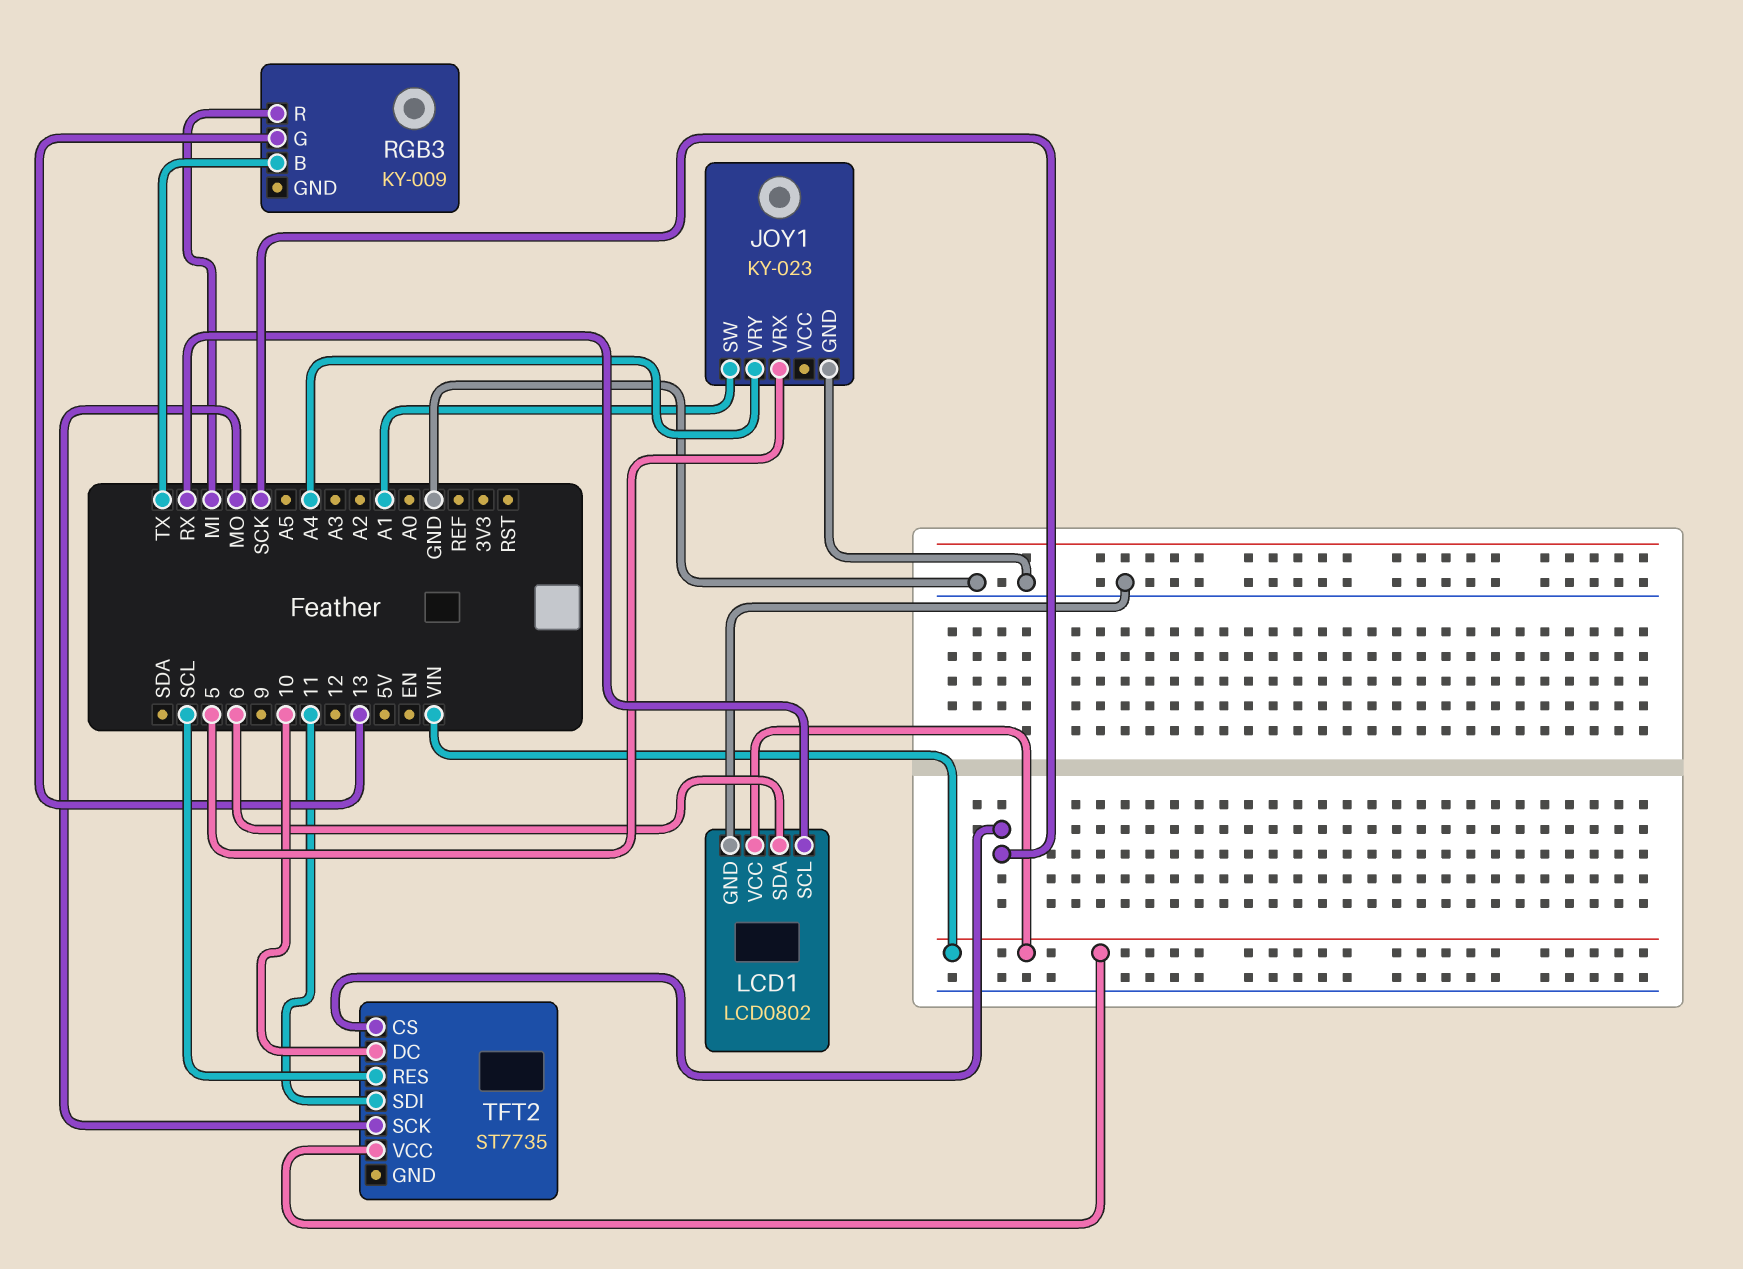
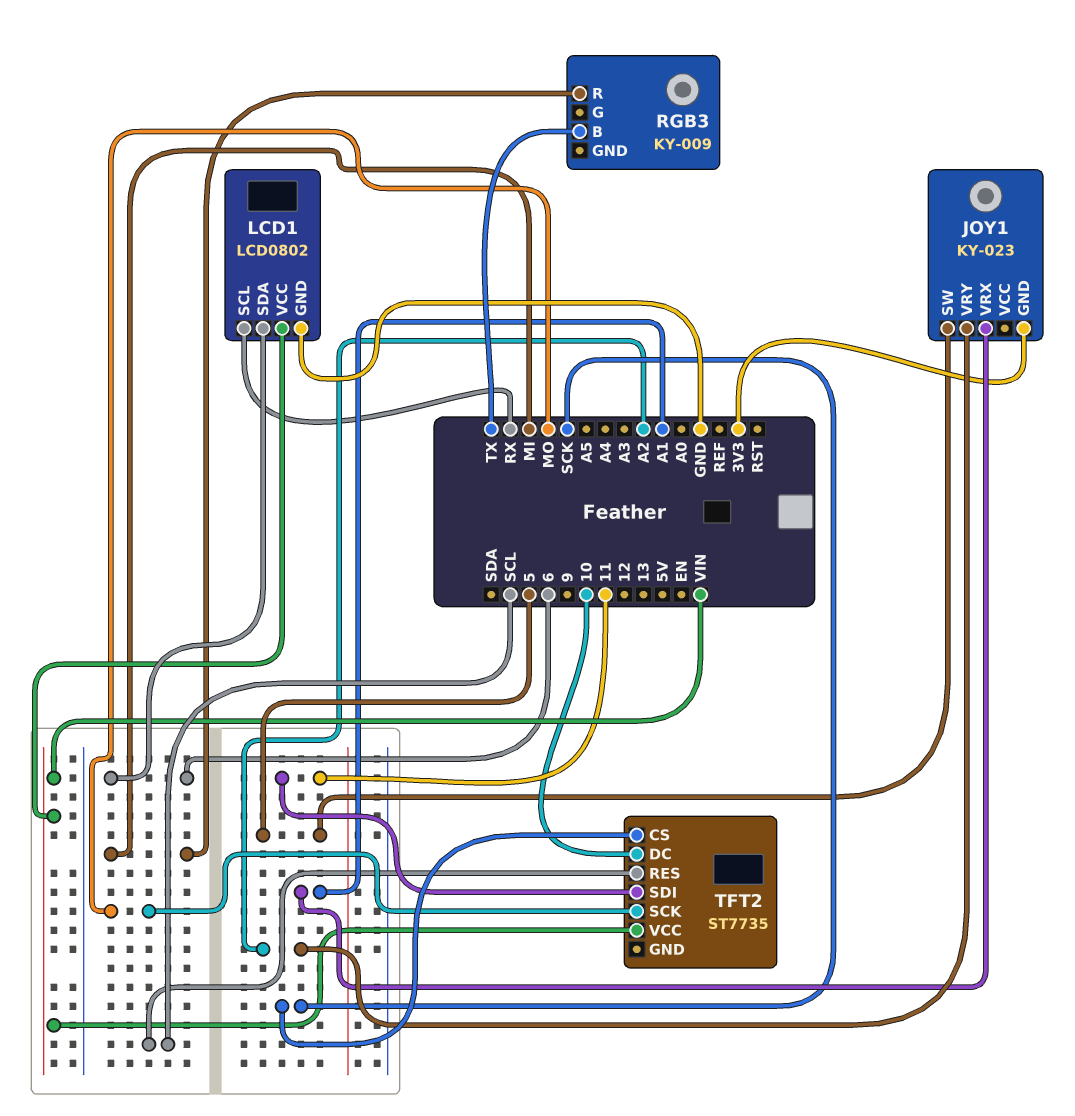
JOY1 pin GND: GND -> 3V3
JOY1 pin SW: A1 -> 5
JOY1 pin VRX: 5 -> A1
JOY1 pin VRY: A4 -> A2
RGB3 pin G: 13 -> none

